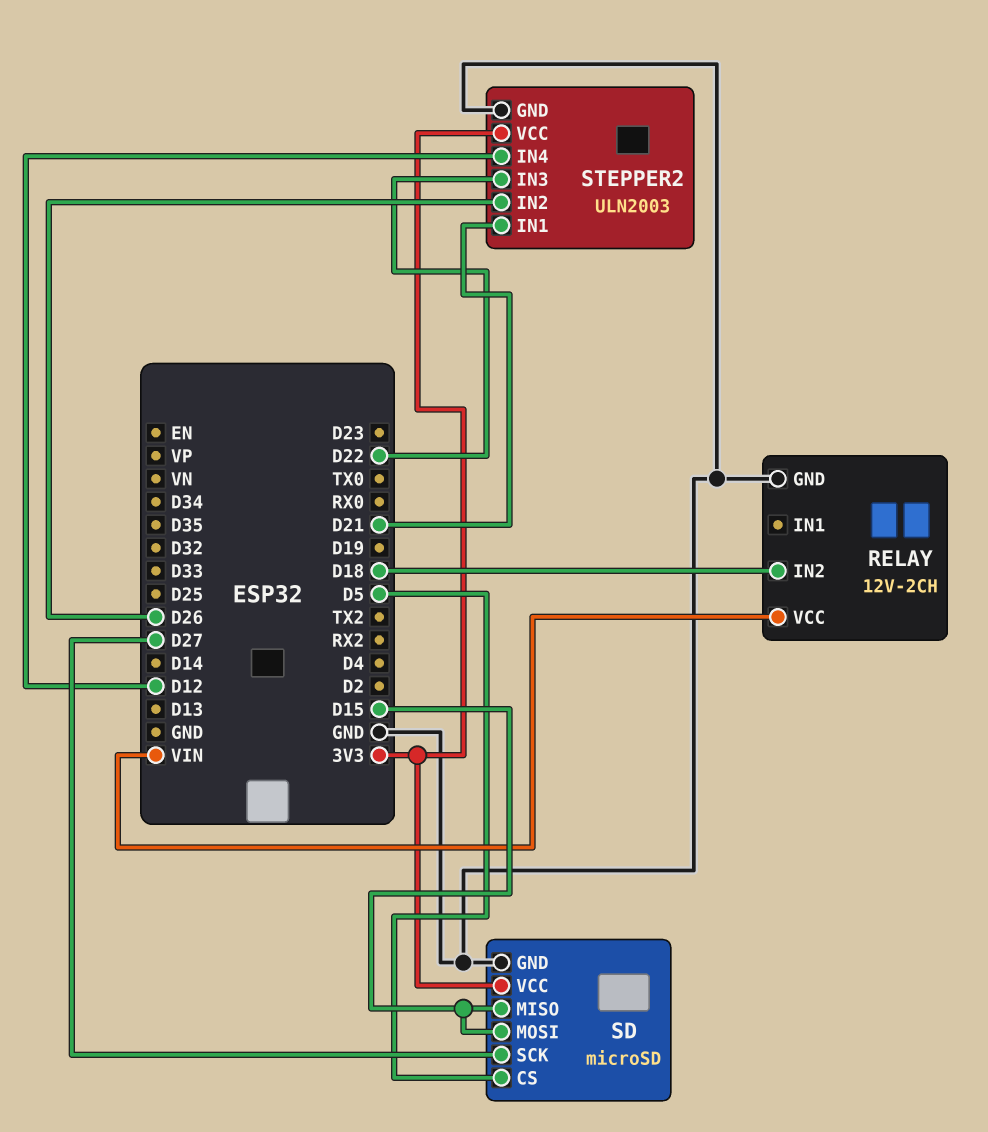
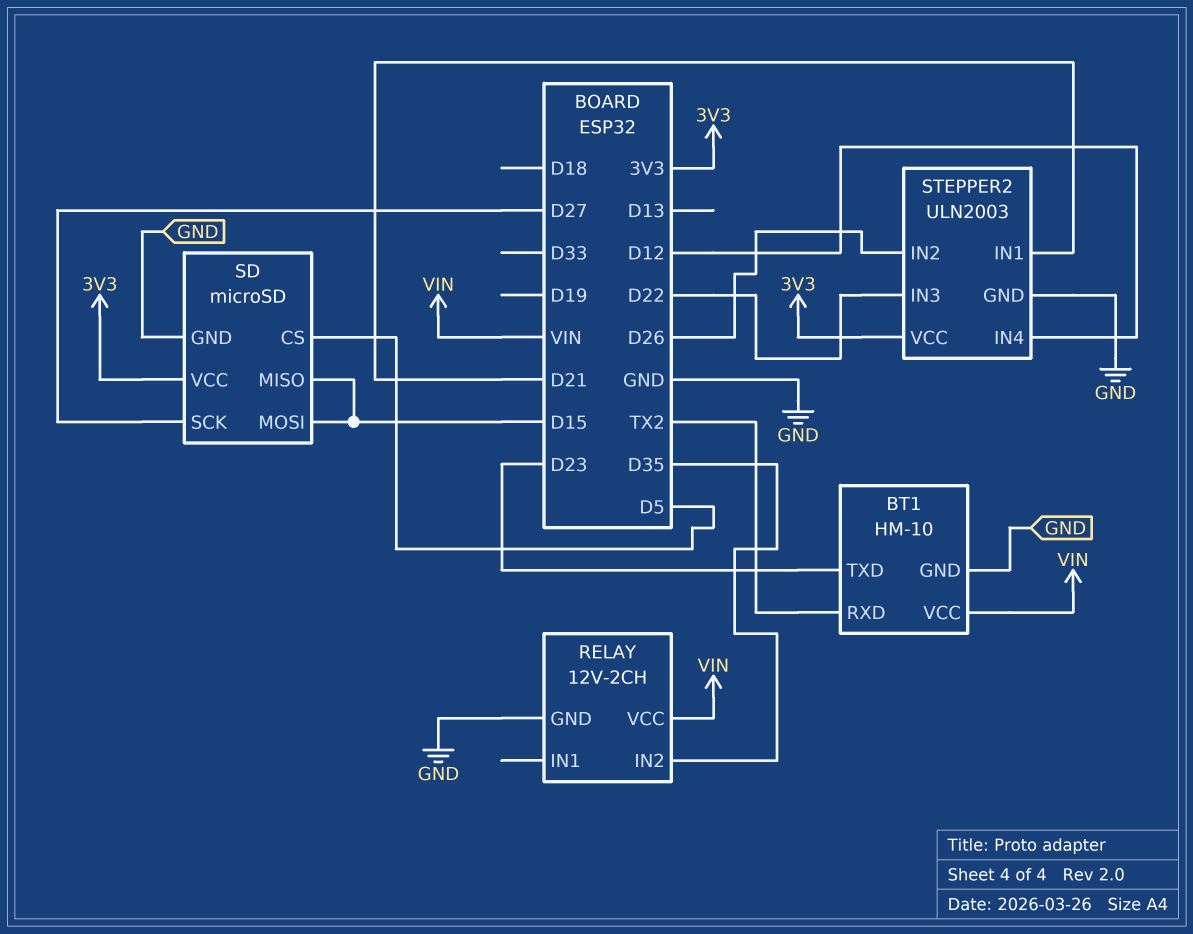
BT1: none -> HM-10
BT1 pin GND: none -> GND
BT1 pin RXD: none -> TX2
BT1 pin TXD: none -> D23
BT1 pin VCC: none -> VIN
RELAY pin IN2: D18 -> D35

